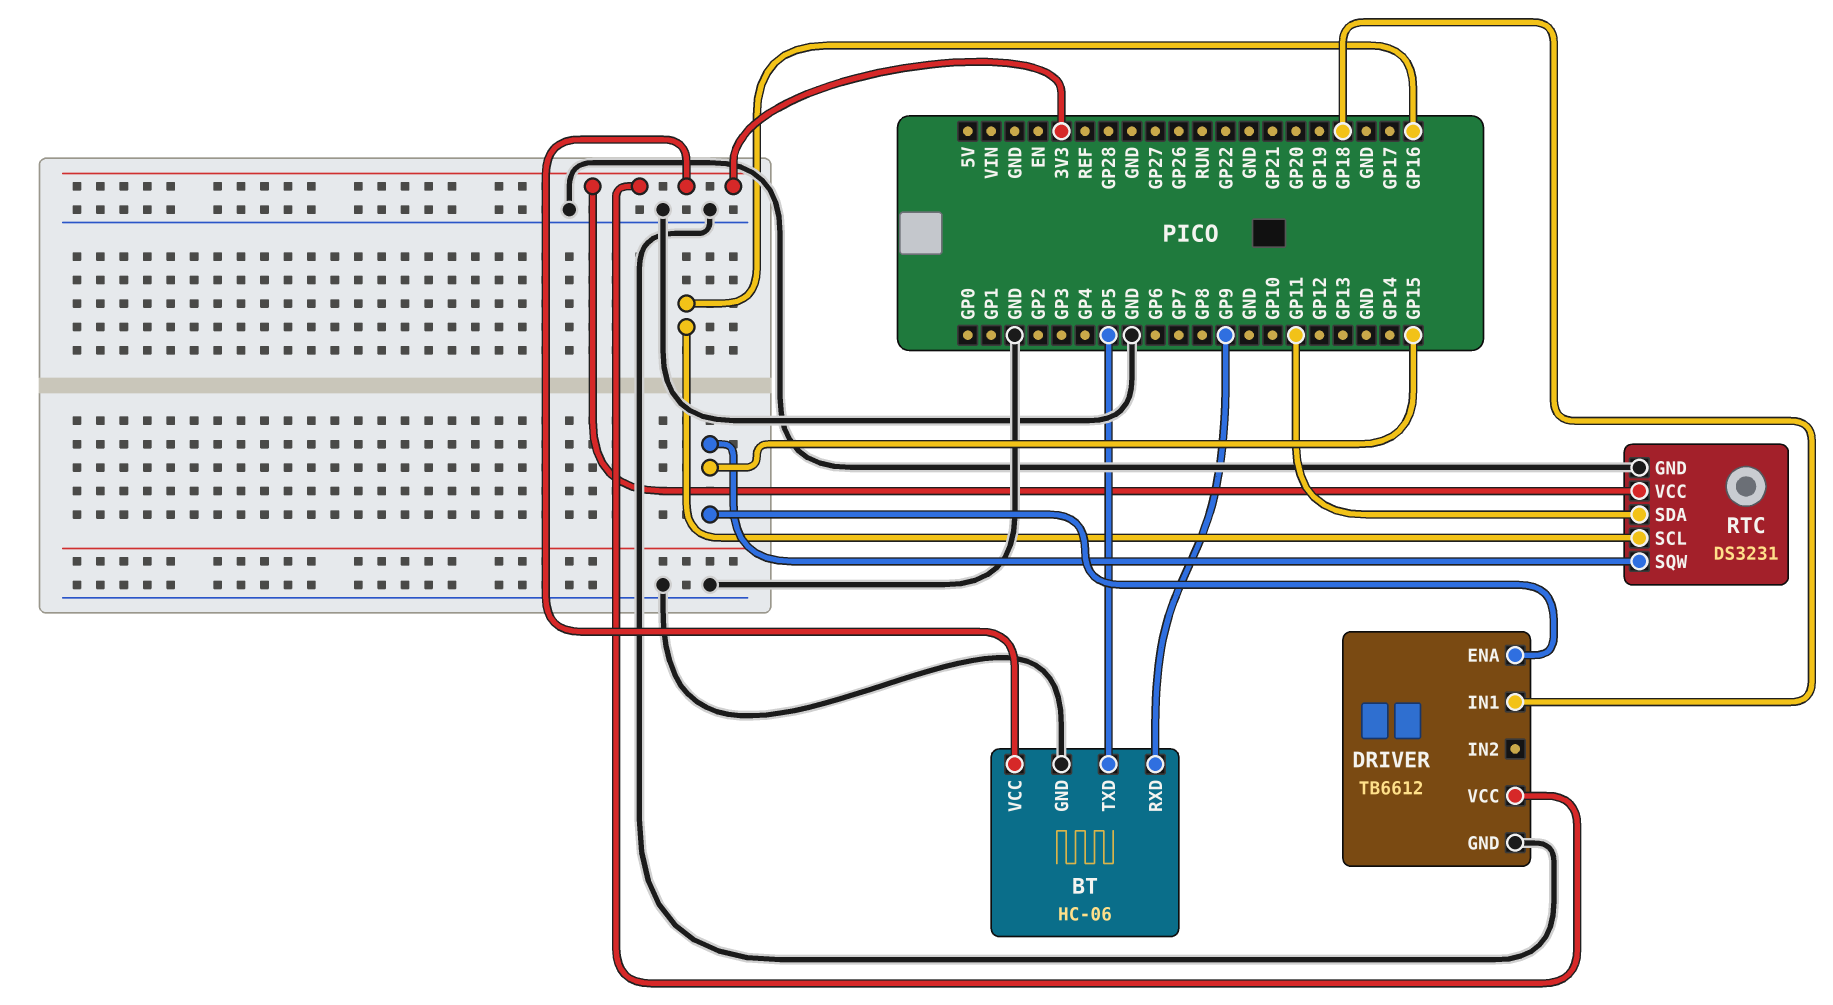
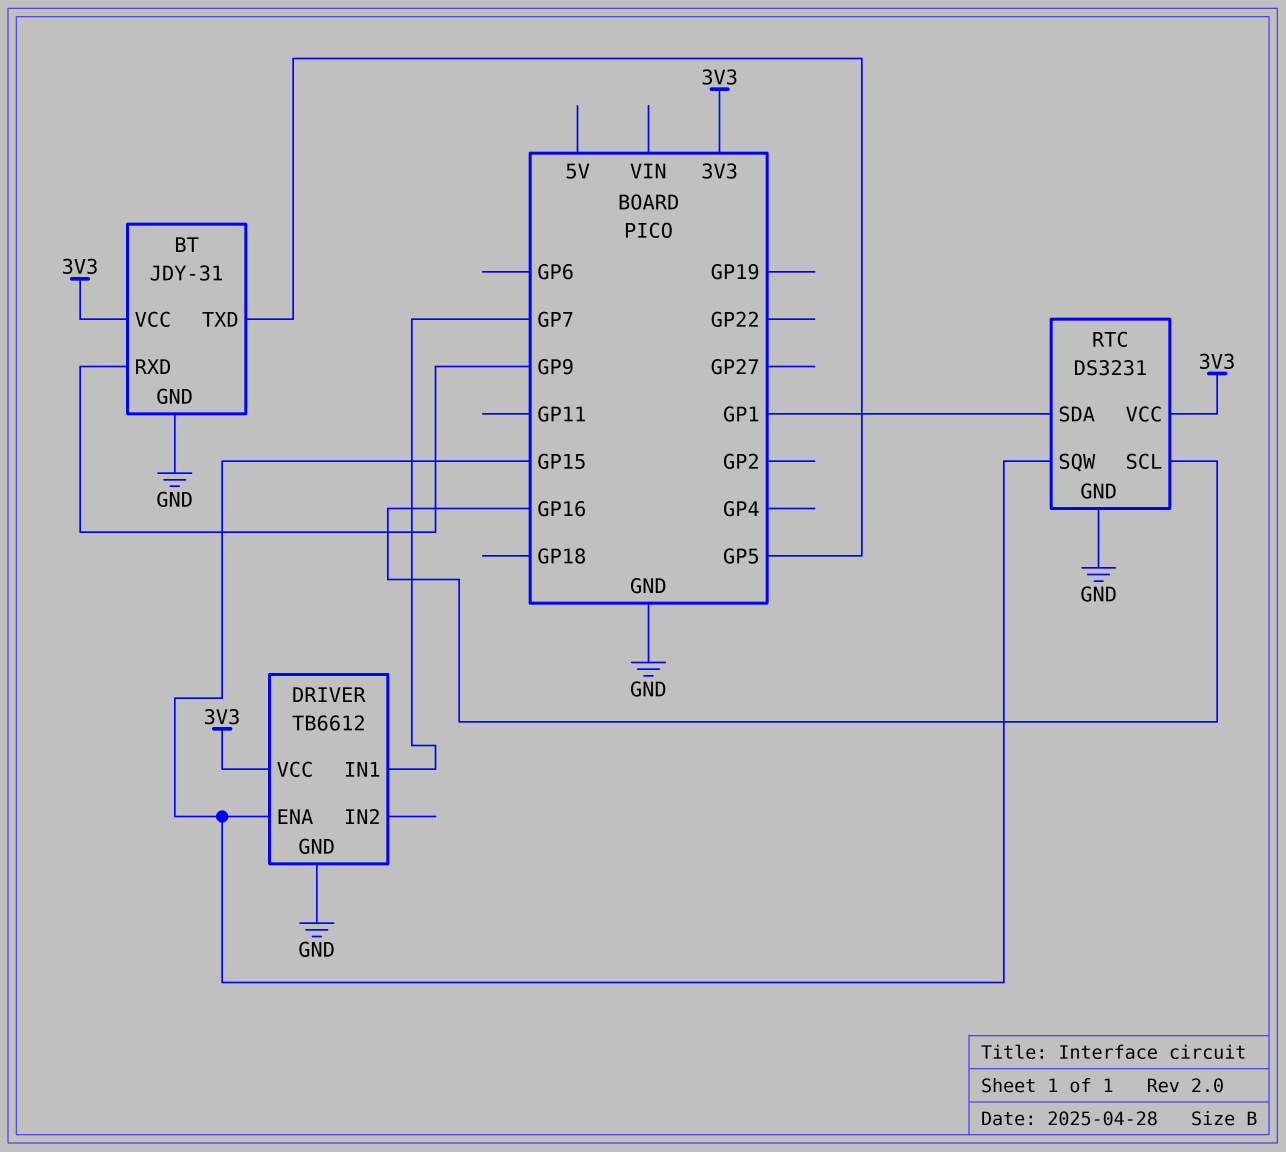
BT: HC-06 -> JDY-31
DRIVER pin IN1: GP18 -> GP7
RTC pin SDA: GP11 -> GP1

